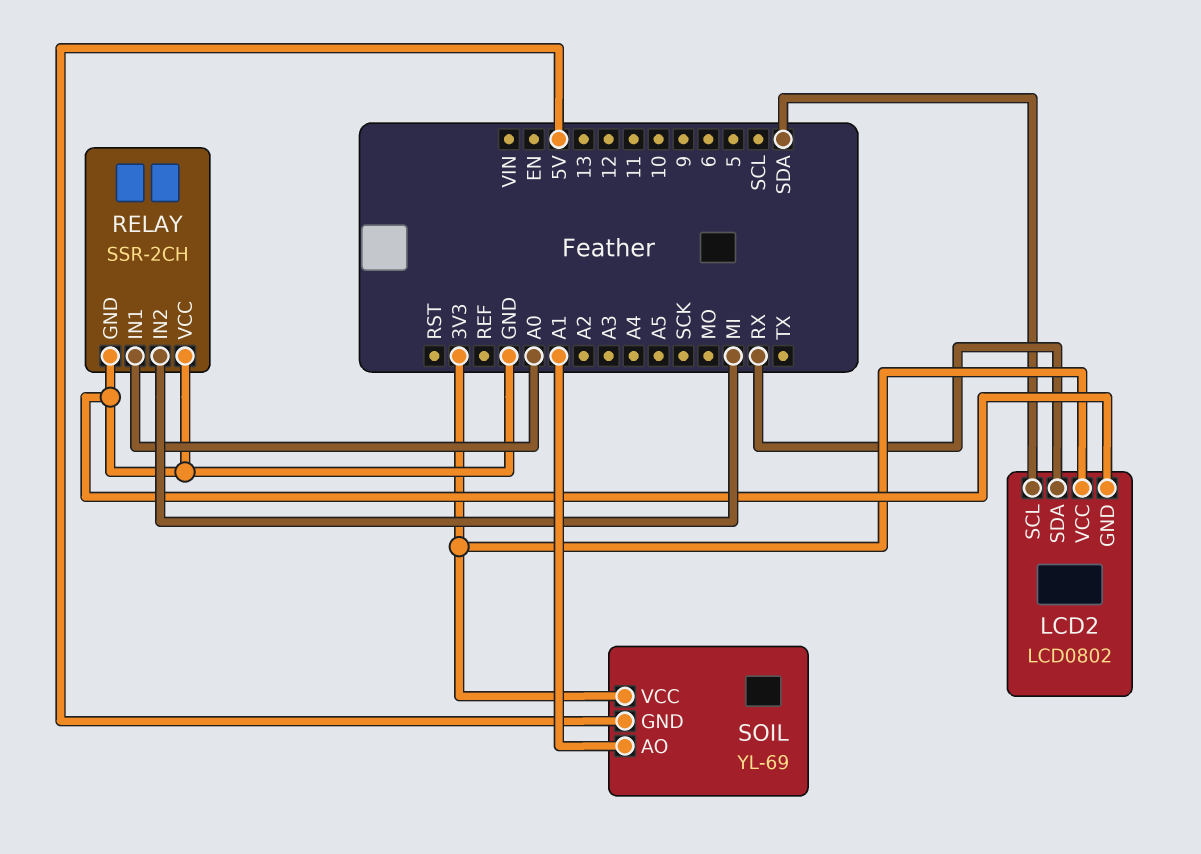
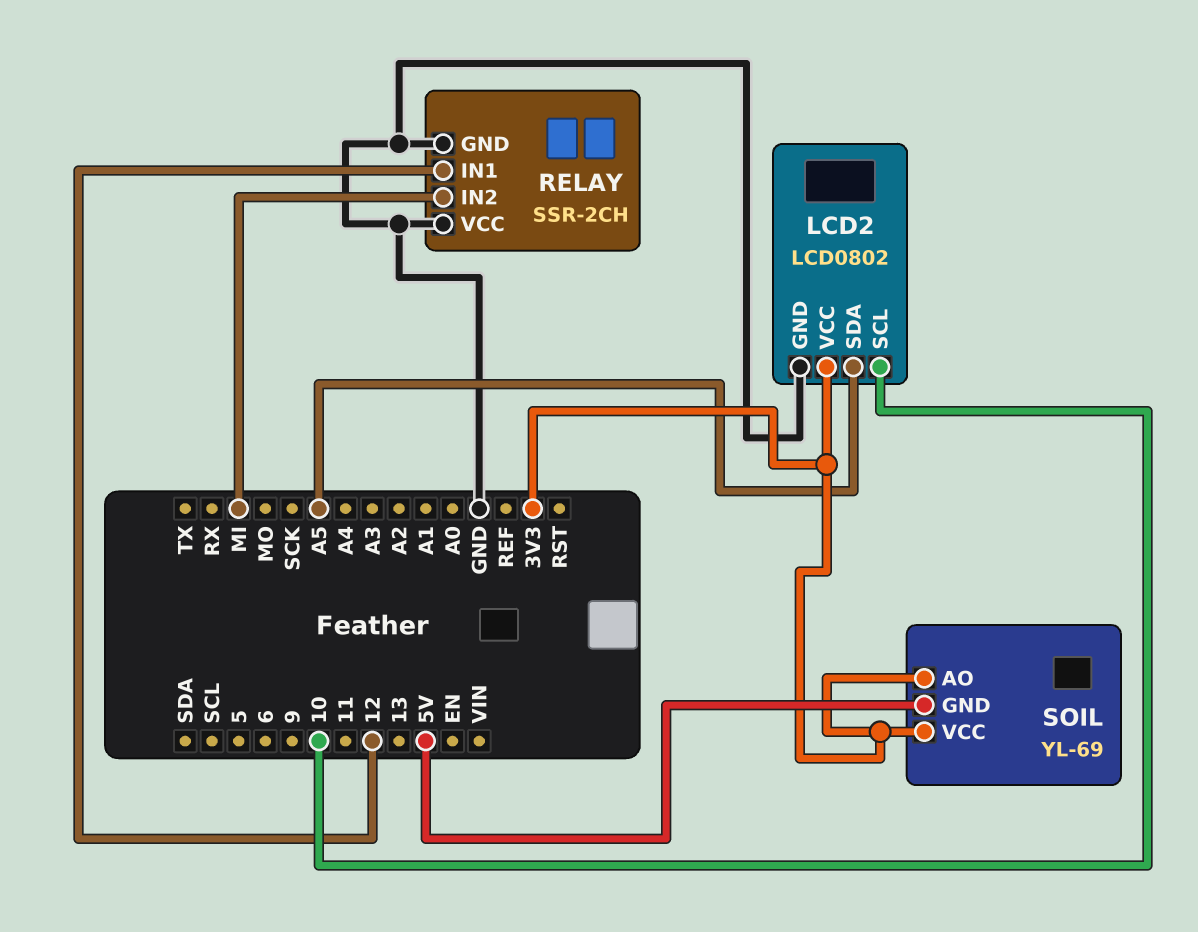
LCD2 pin SCL: SDA -> 10
LCD2 pin SDA: RX -> A5
RELAY pin IN1: A0 -> 12
SOIL pin AO: A1 -> 3V3

